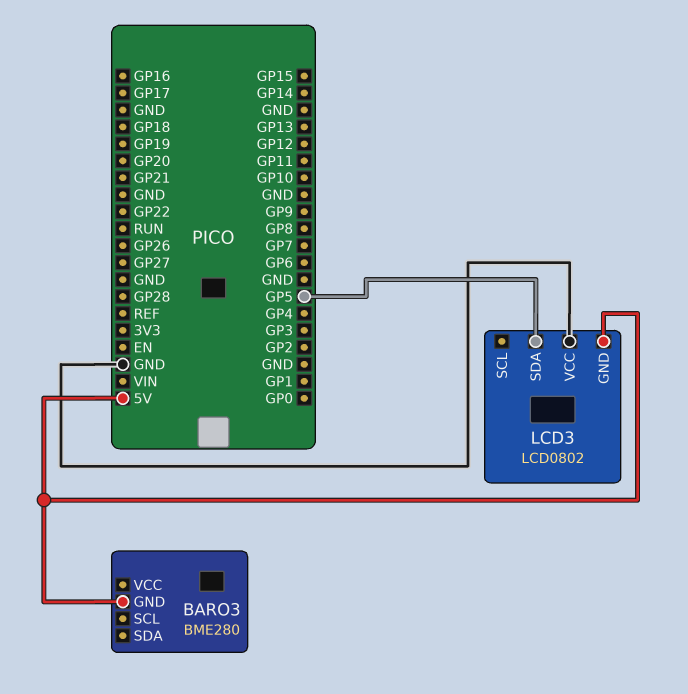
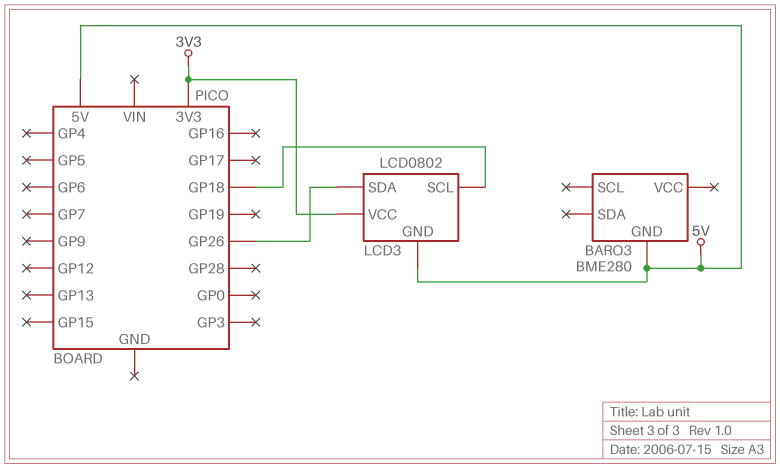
LCD3 pin SCL: none -> GP18
LCD3 pin SDA: GP5 -> GP26
LCD3 pin VCC: GND -> 3V3

